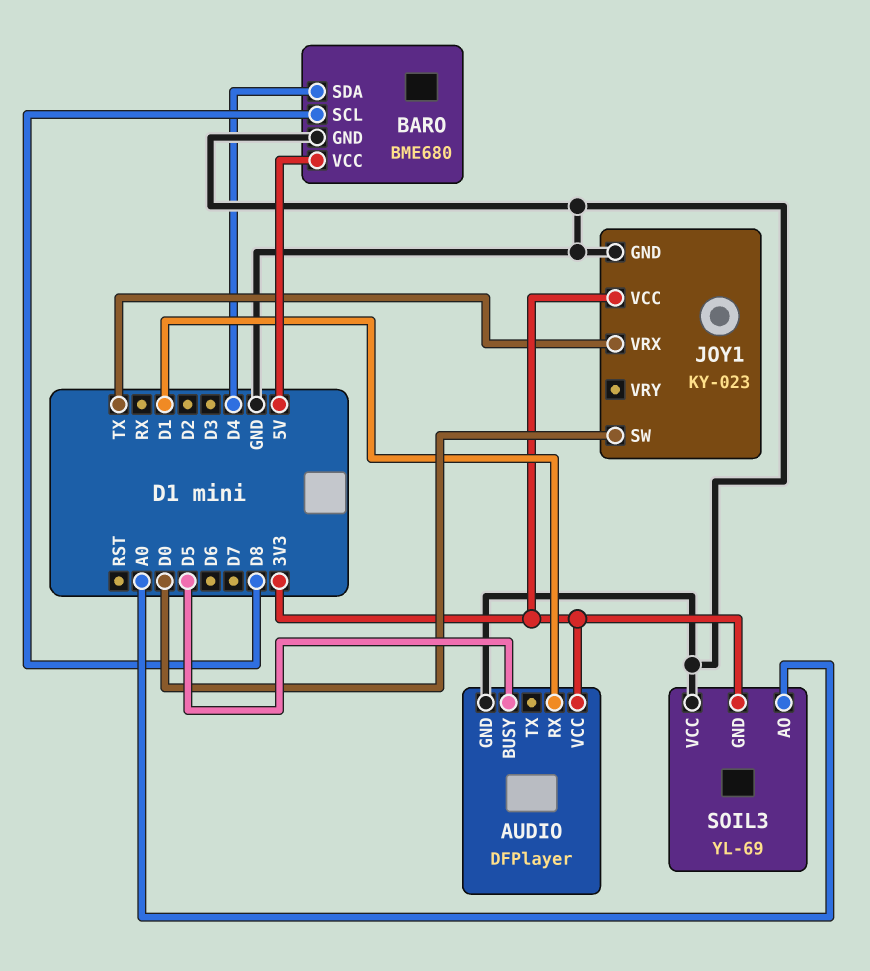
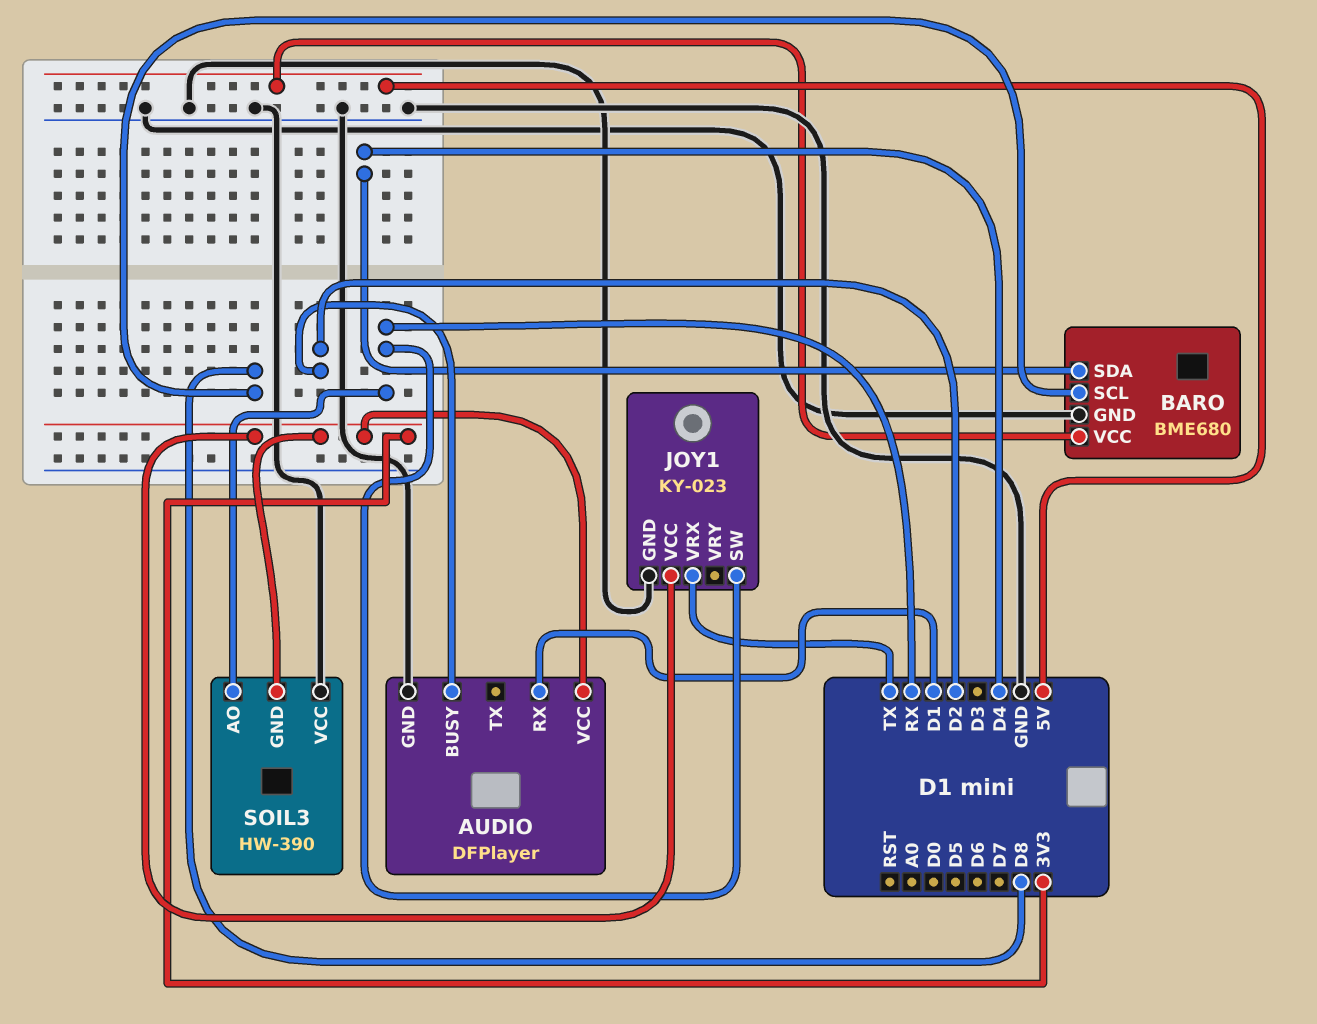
AUDIO pin BUSY: D5 -> D2
JOY1 pin SW: D0 -> RX
SOIL3: YL-69 -> HW-390
SOIL3 pin AO: A0 -> RX

